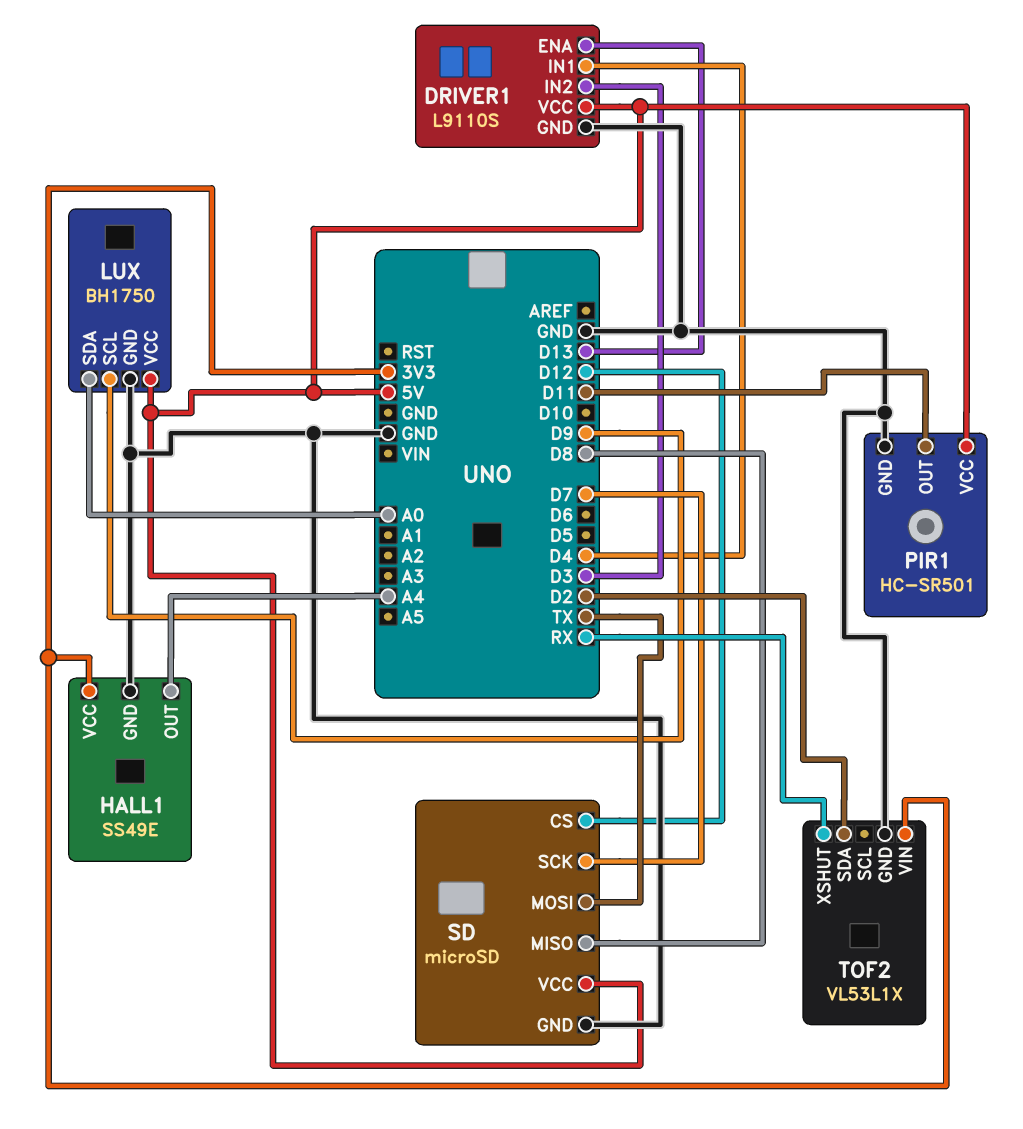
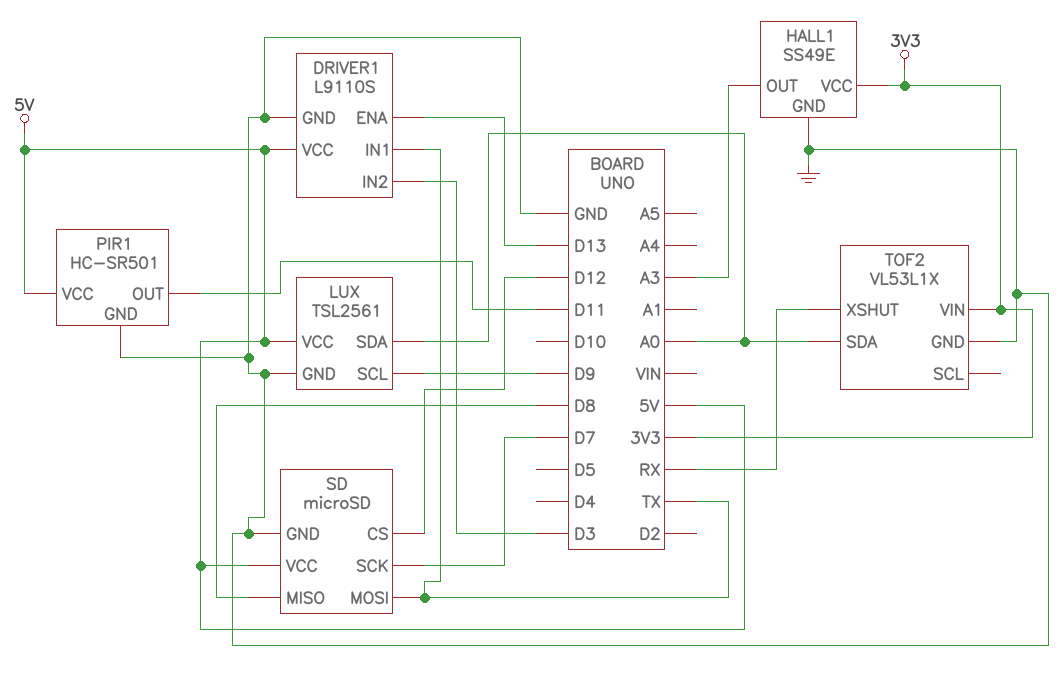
DRIVER1 pin IN1: D4 -> TX
HALL1 pin OUT: A4 -> A3
LUX: BH1750 -> TSL2561
TOF2 pin SDA: D2 -> A0

